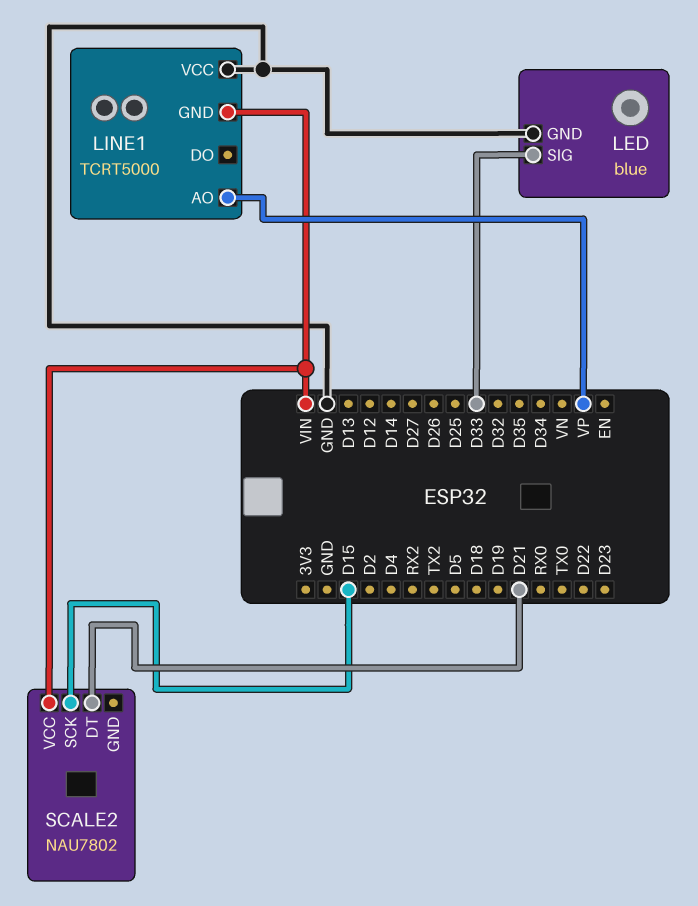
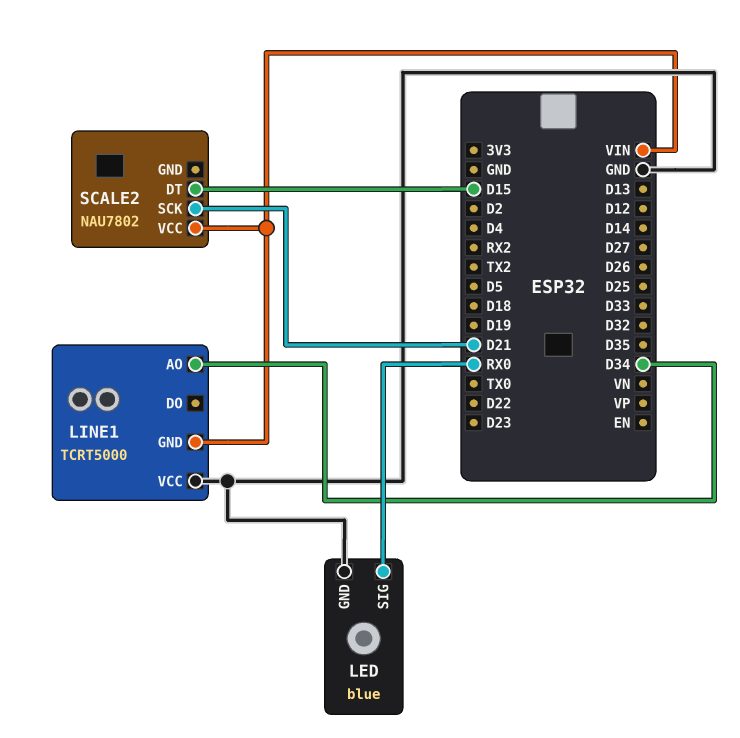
LED pin SIG: D33 -> RX0
LINE1 pin AO: VP -> D34
SCALE2 pin DT: D21 -> D15
SCALE2 pin SCK: D15 -> D21

